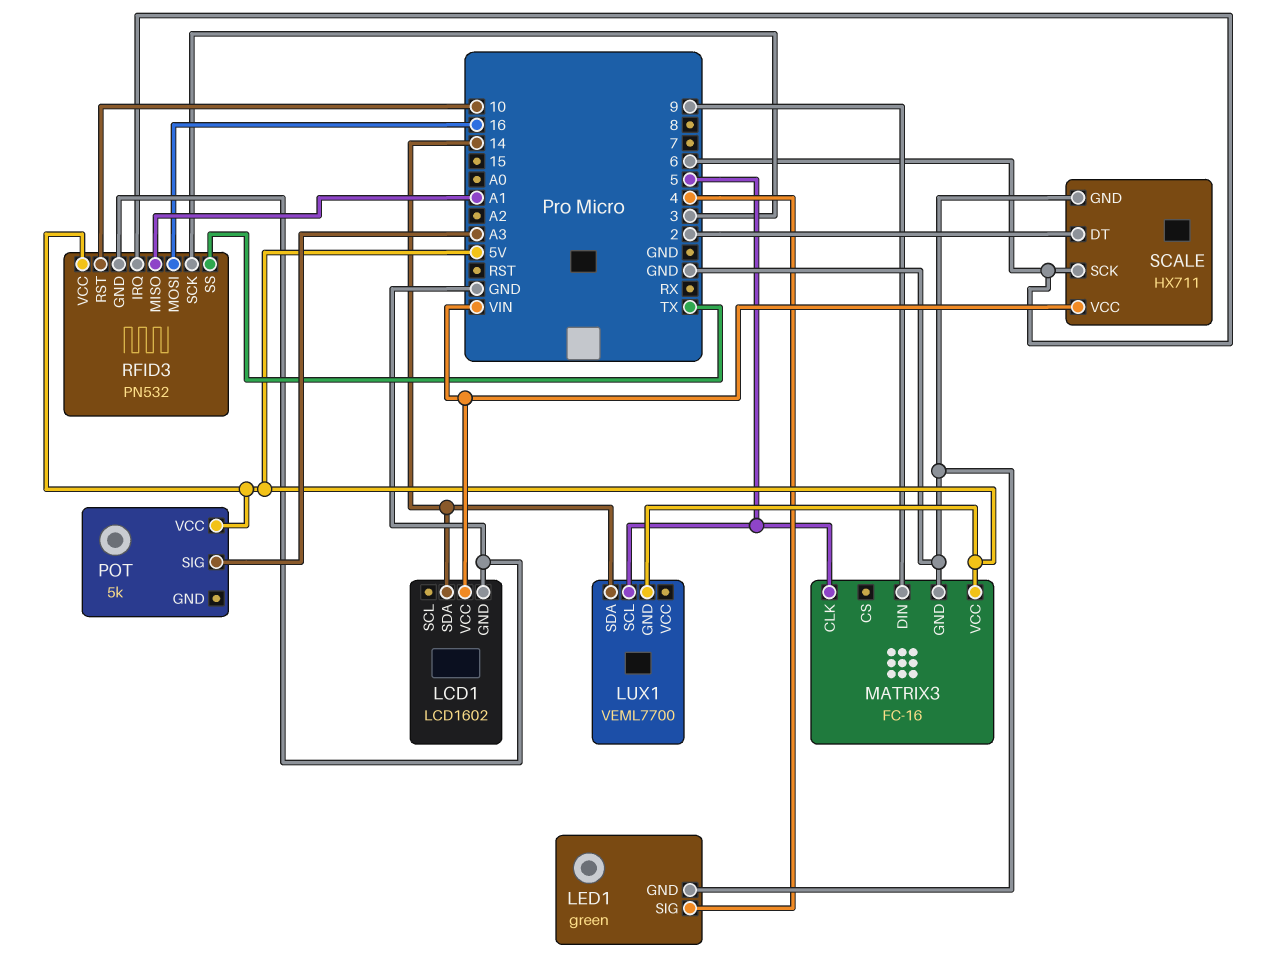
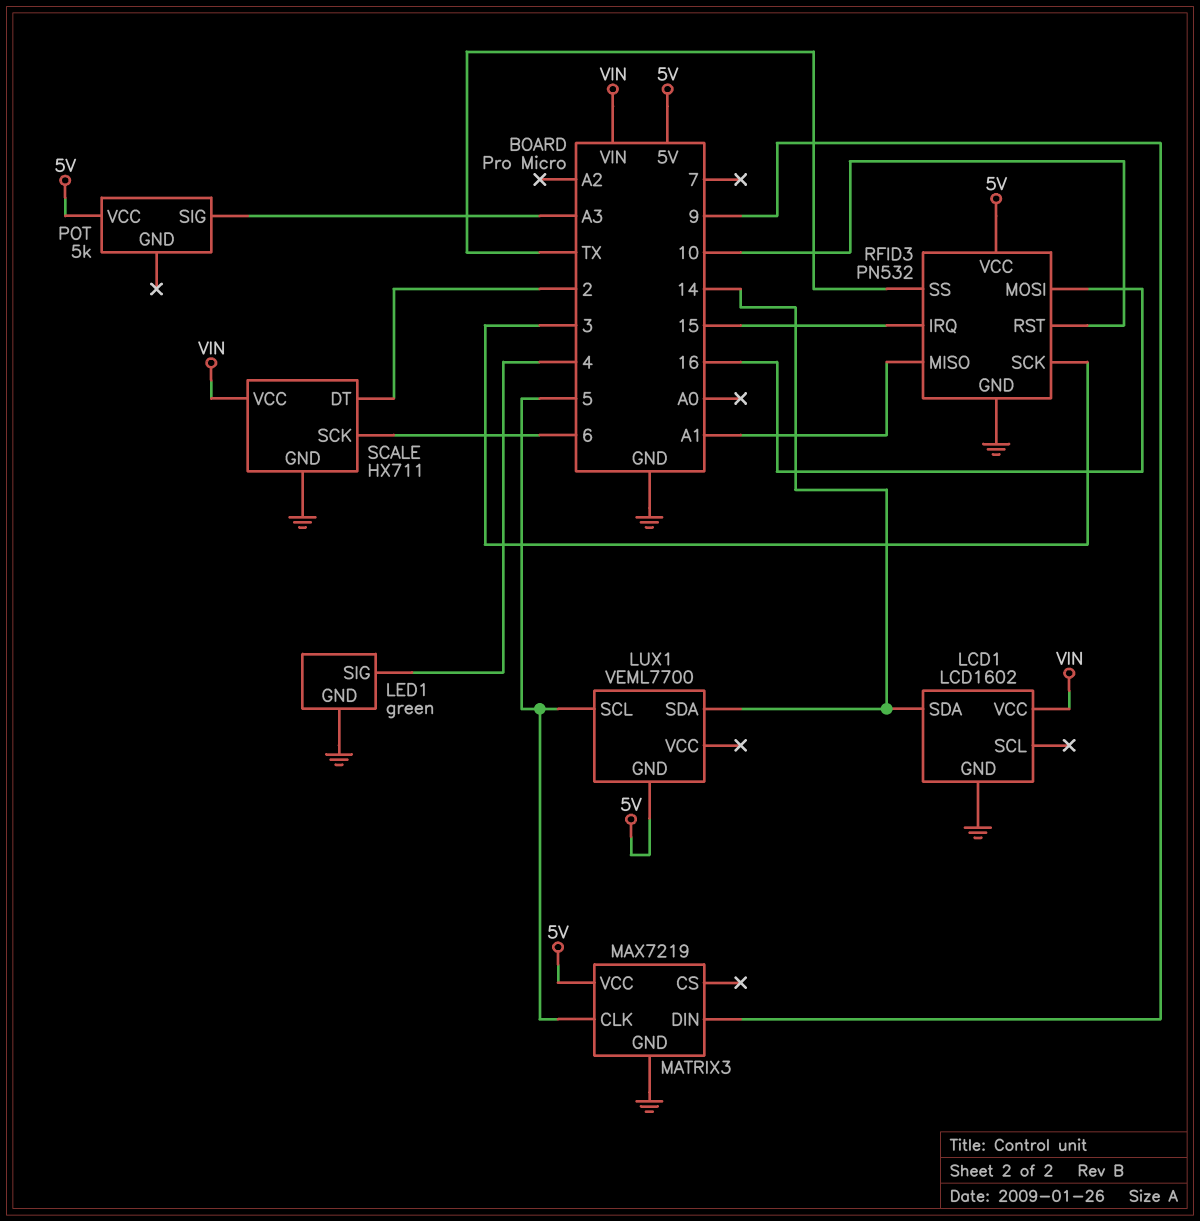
MATRIX3: FC-16 -> MAX7219
RFID3 pin IRQ: 6 -> 15

